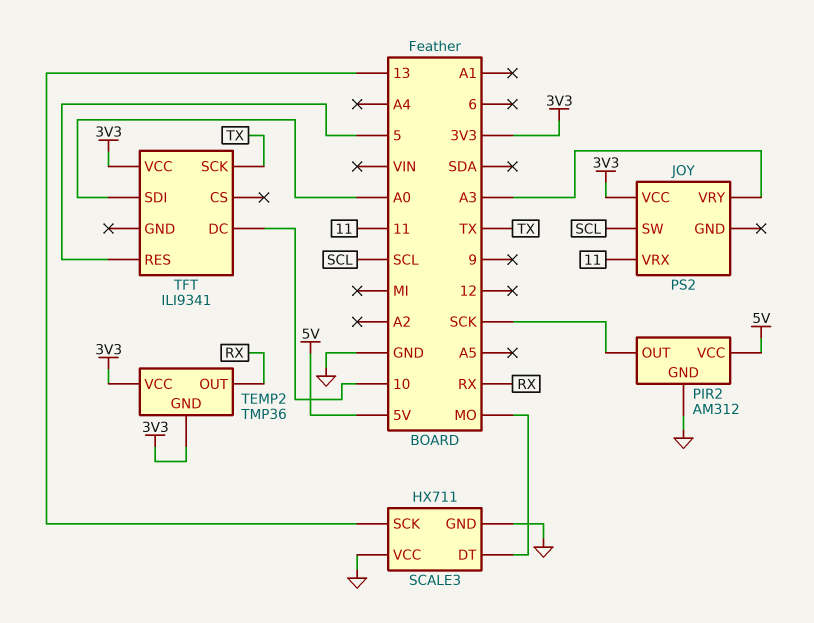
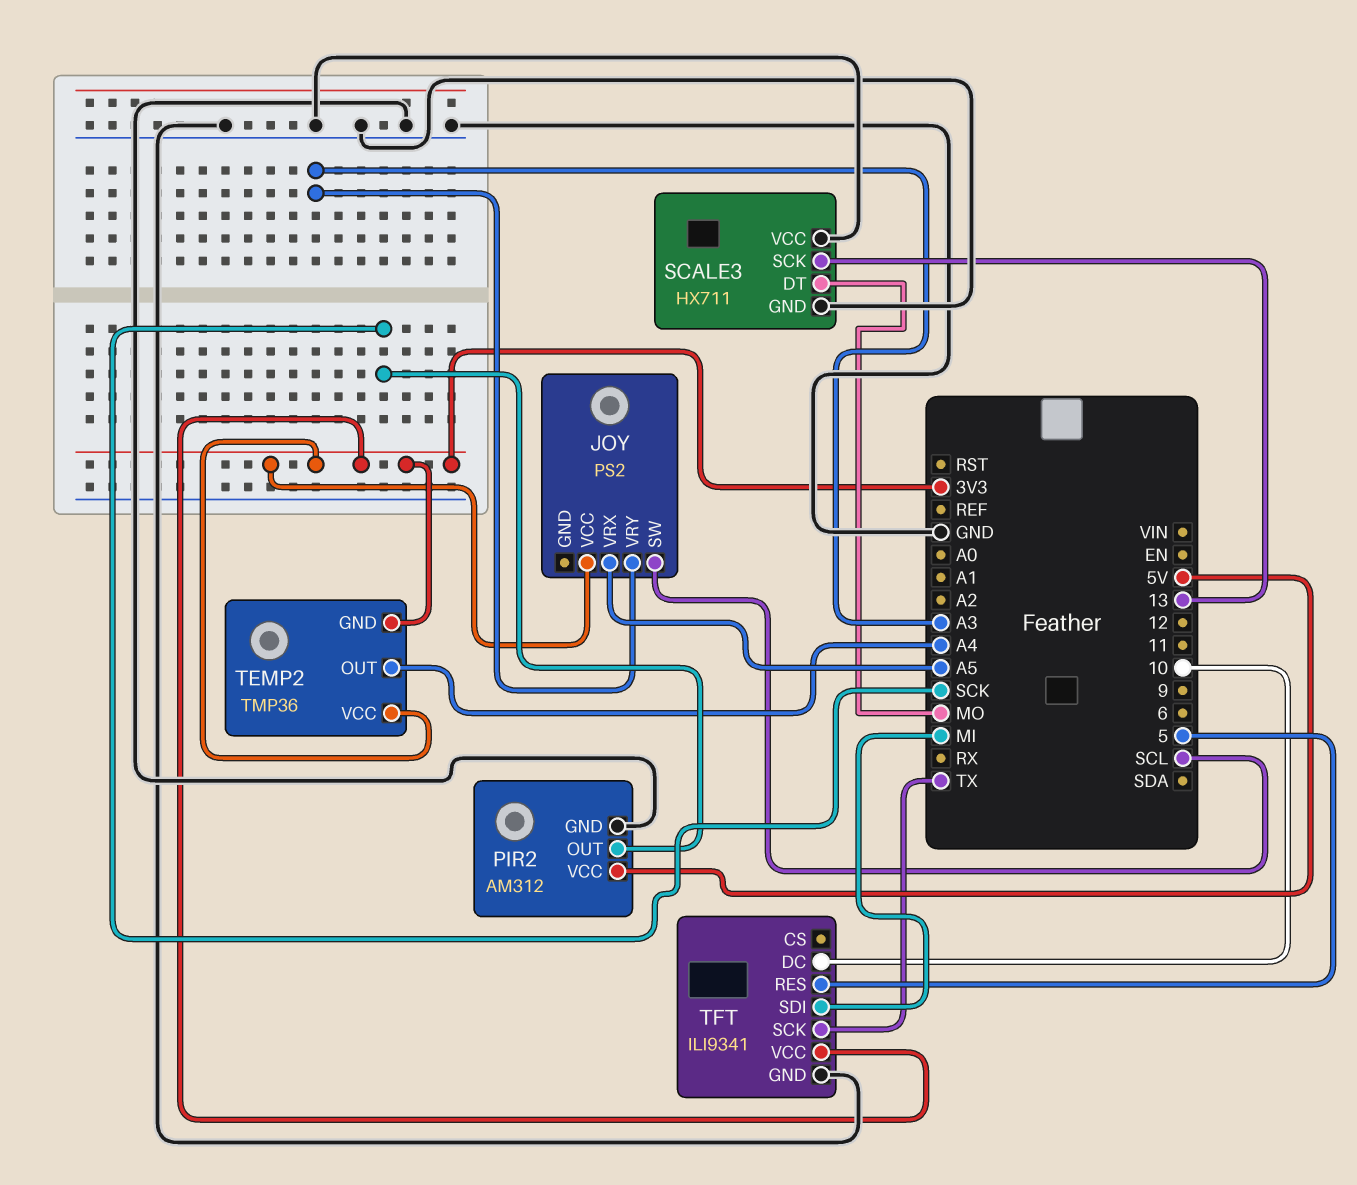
JOY pin VRX: 11 -> A5
TEMP2 pin OUT: RX -> A4
TFT pin GND: none -> GND
TFT pin SDI: A0 -> MI

